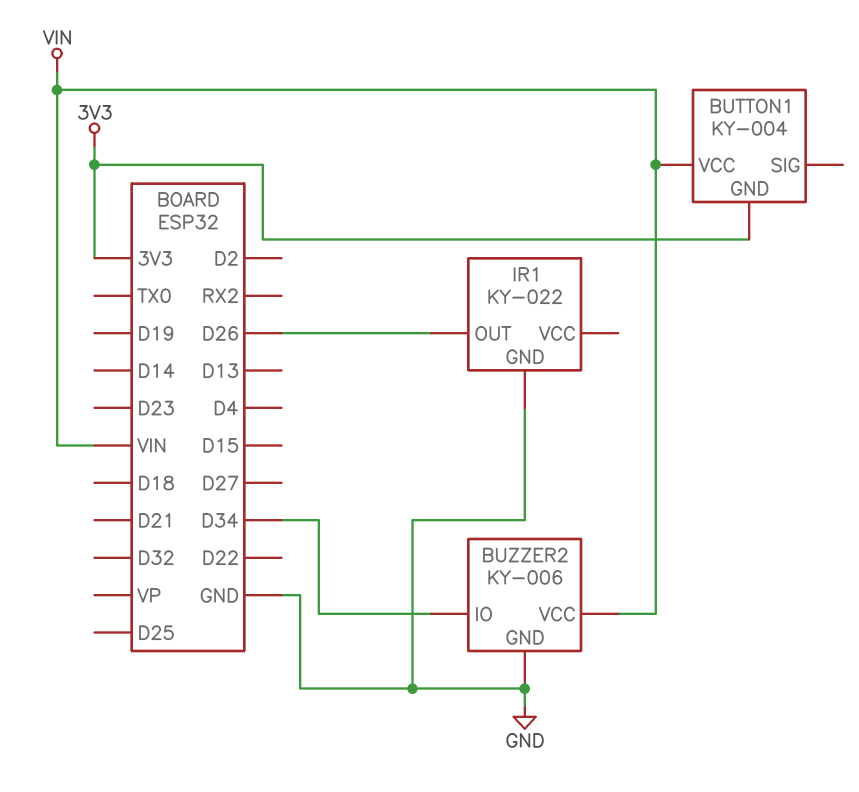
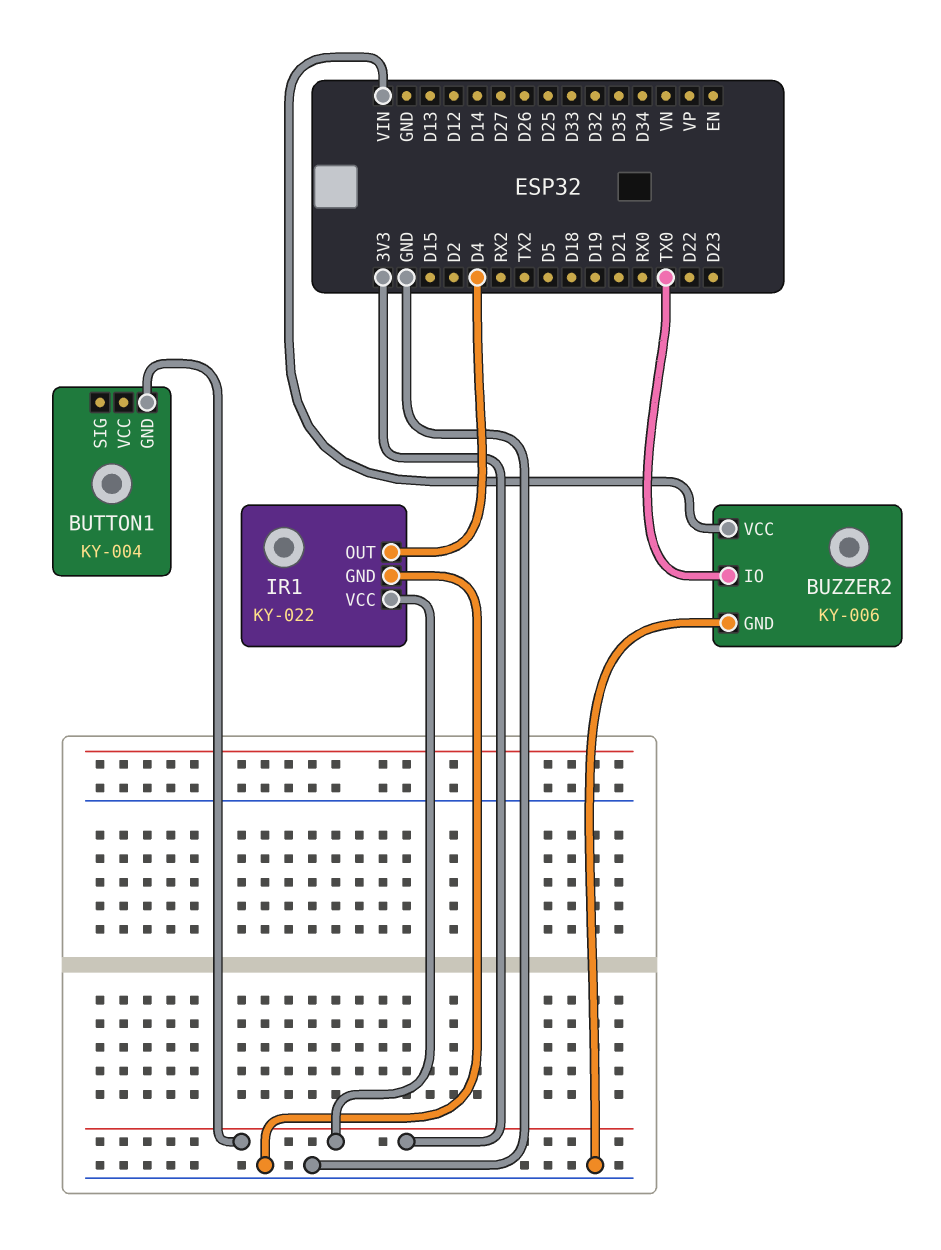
BUTTON1 pin VCC: VIN -> none
BUZZER2 pin IO: D34 -> TX0
IR1 pin OUT: D26 -> D4
IR1 pin VCC: none -> 3V3

